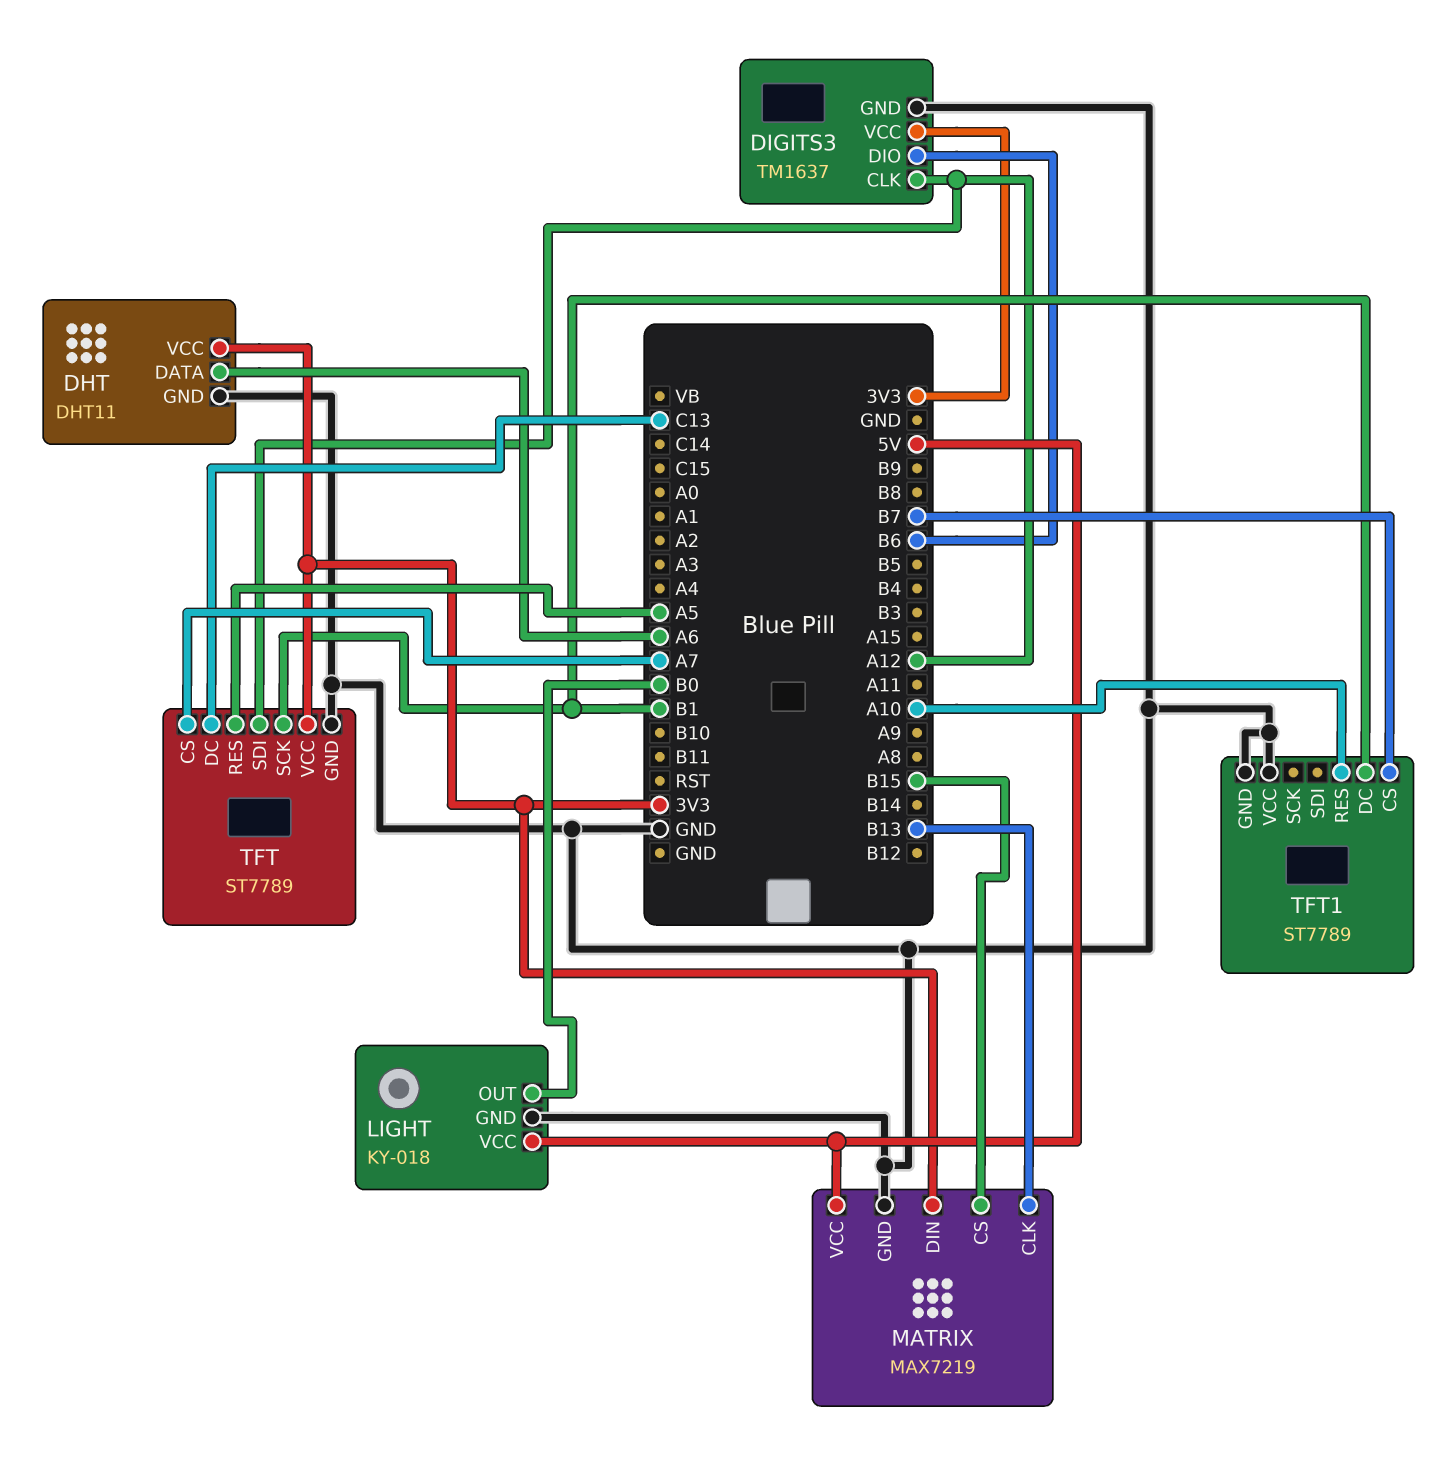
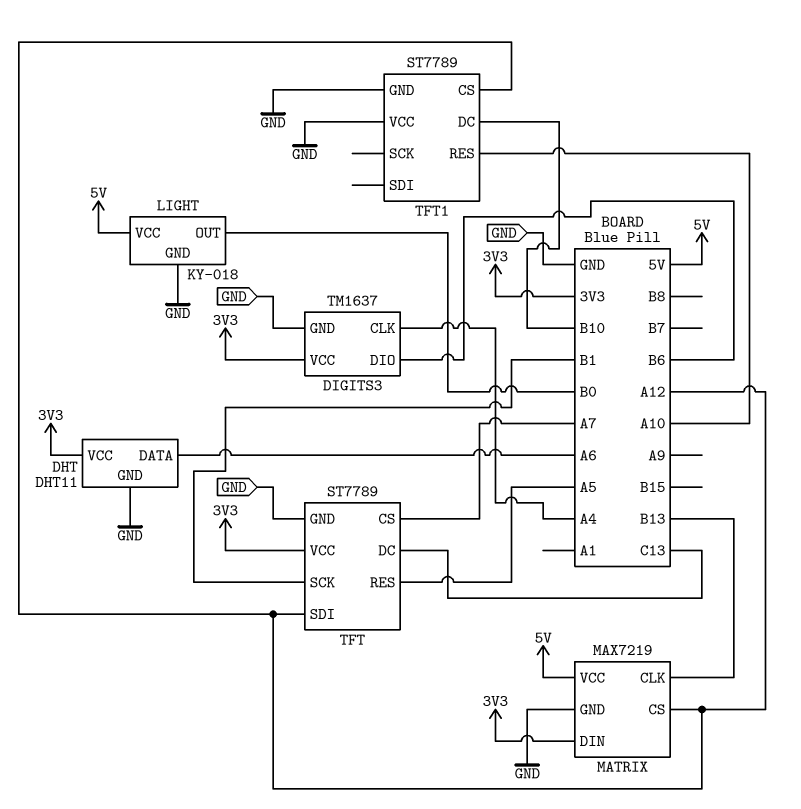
DIGITS3 pin CLK: A12 -> A4
MATRIX pin CS: B15 -> A12
TFT1 pin CS: B7 -> A12
TFT1 pin DC: B1 -> B10

